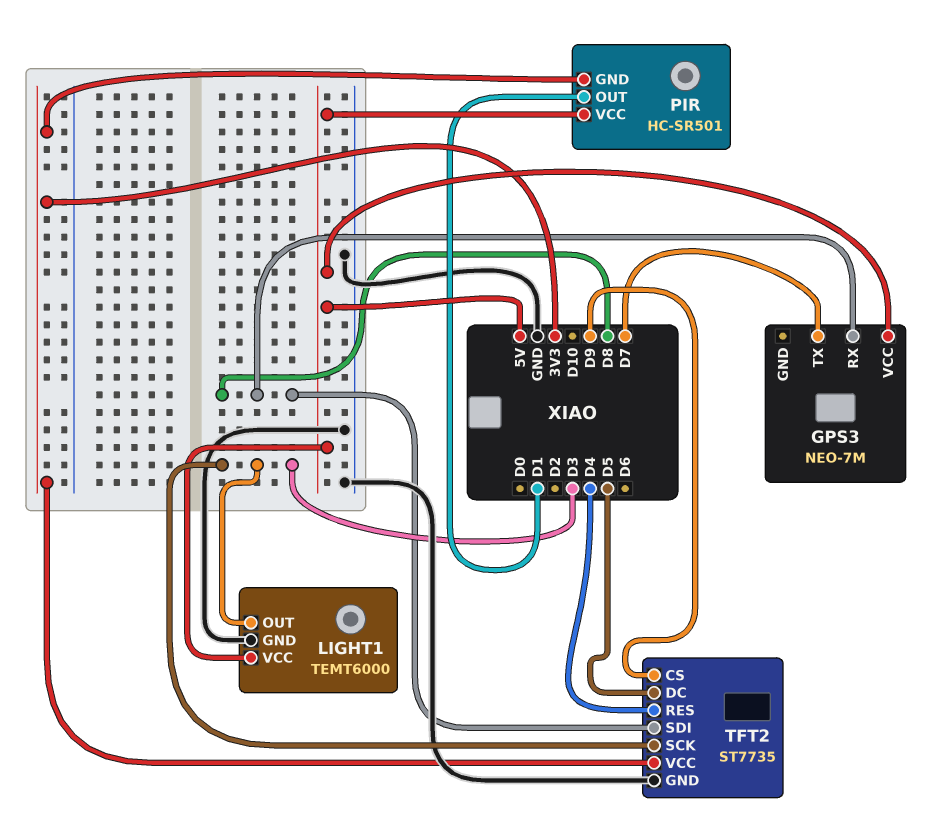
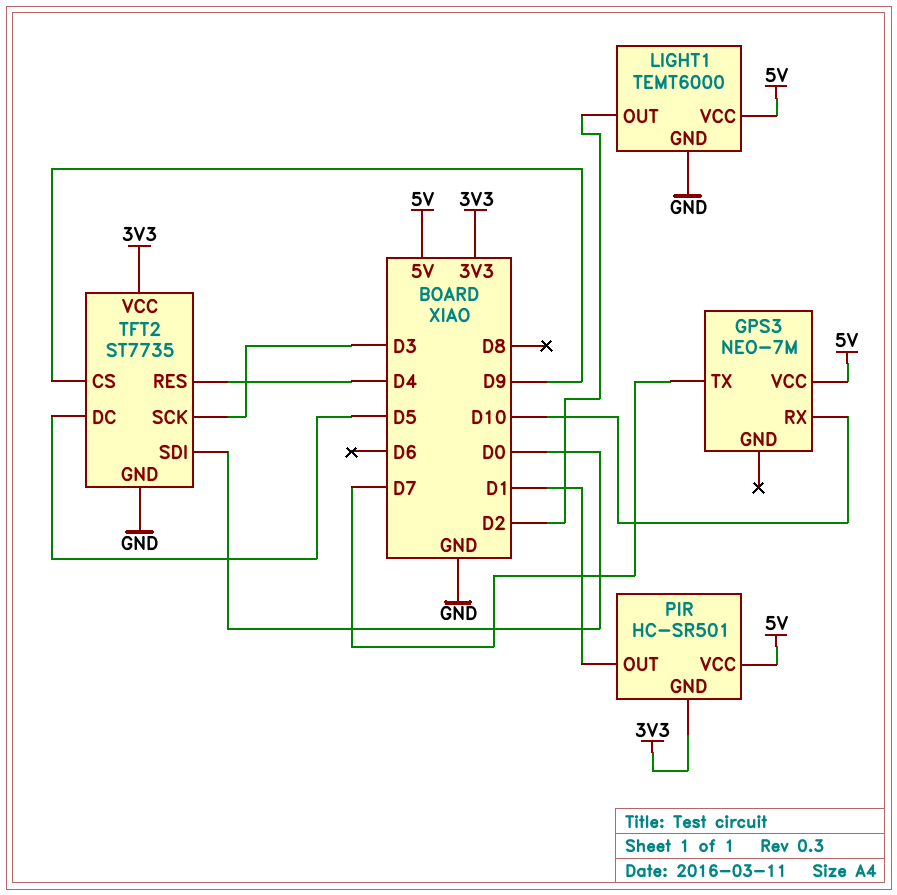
GPS3 pin RX: D8 -> D10
LIGHT1 pin OUT: D3 -> D2
TFT2 pin SDI: D8 -> D0

